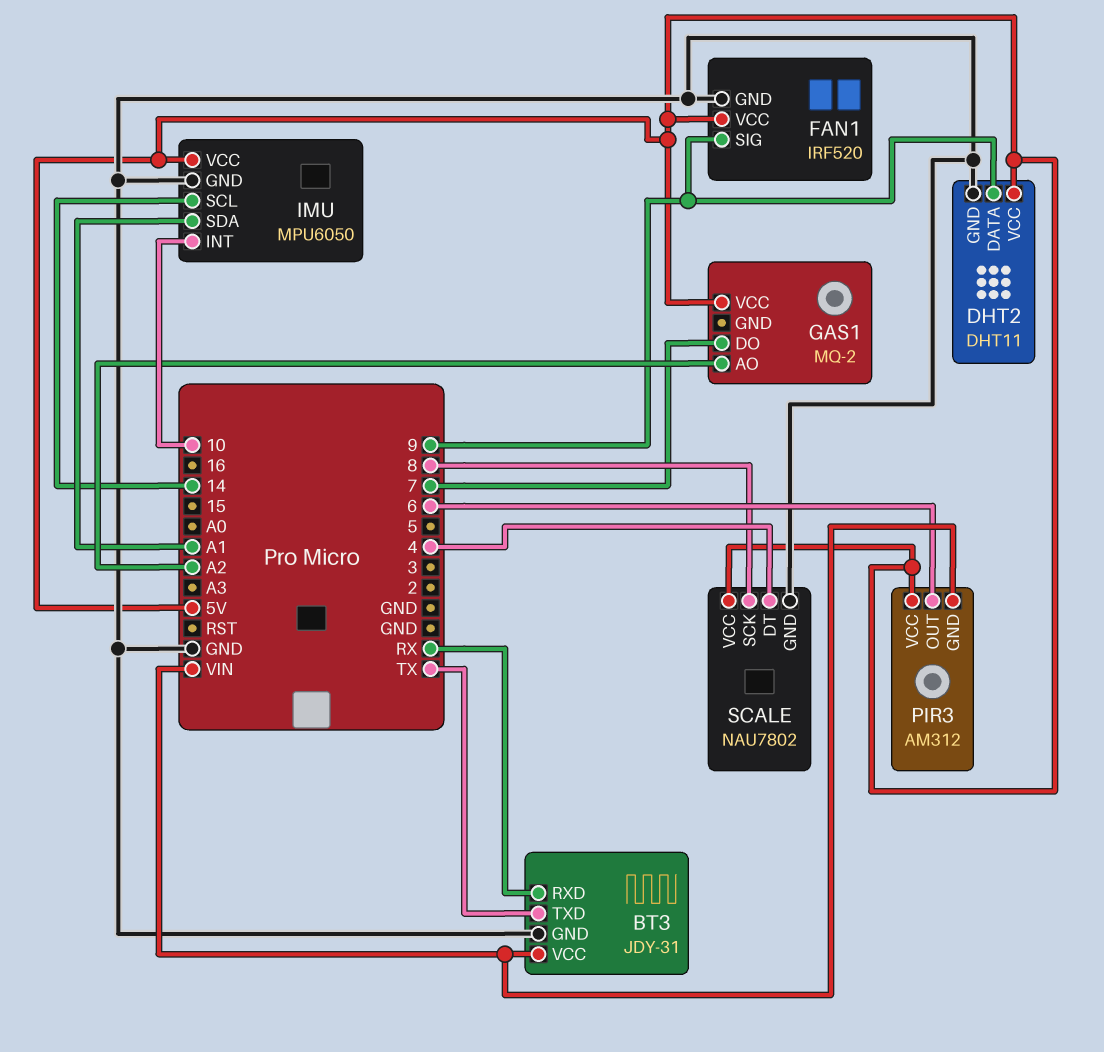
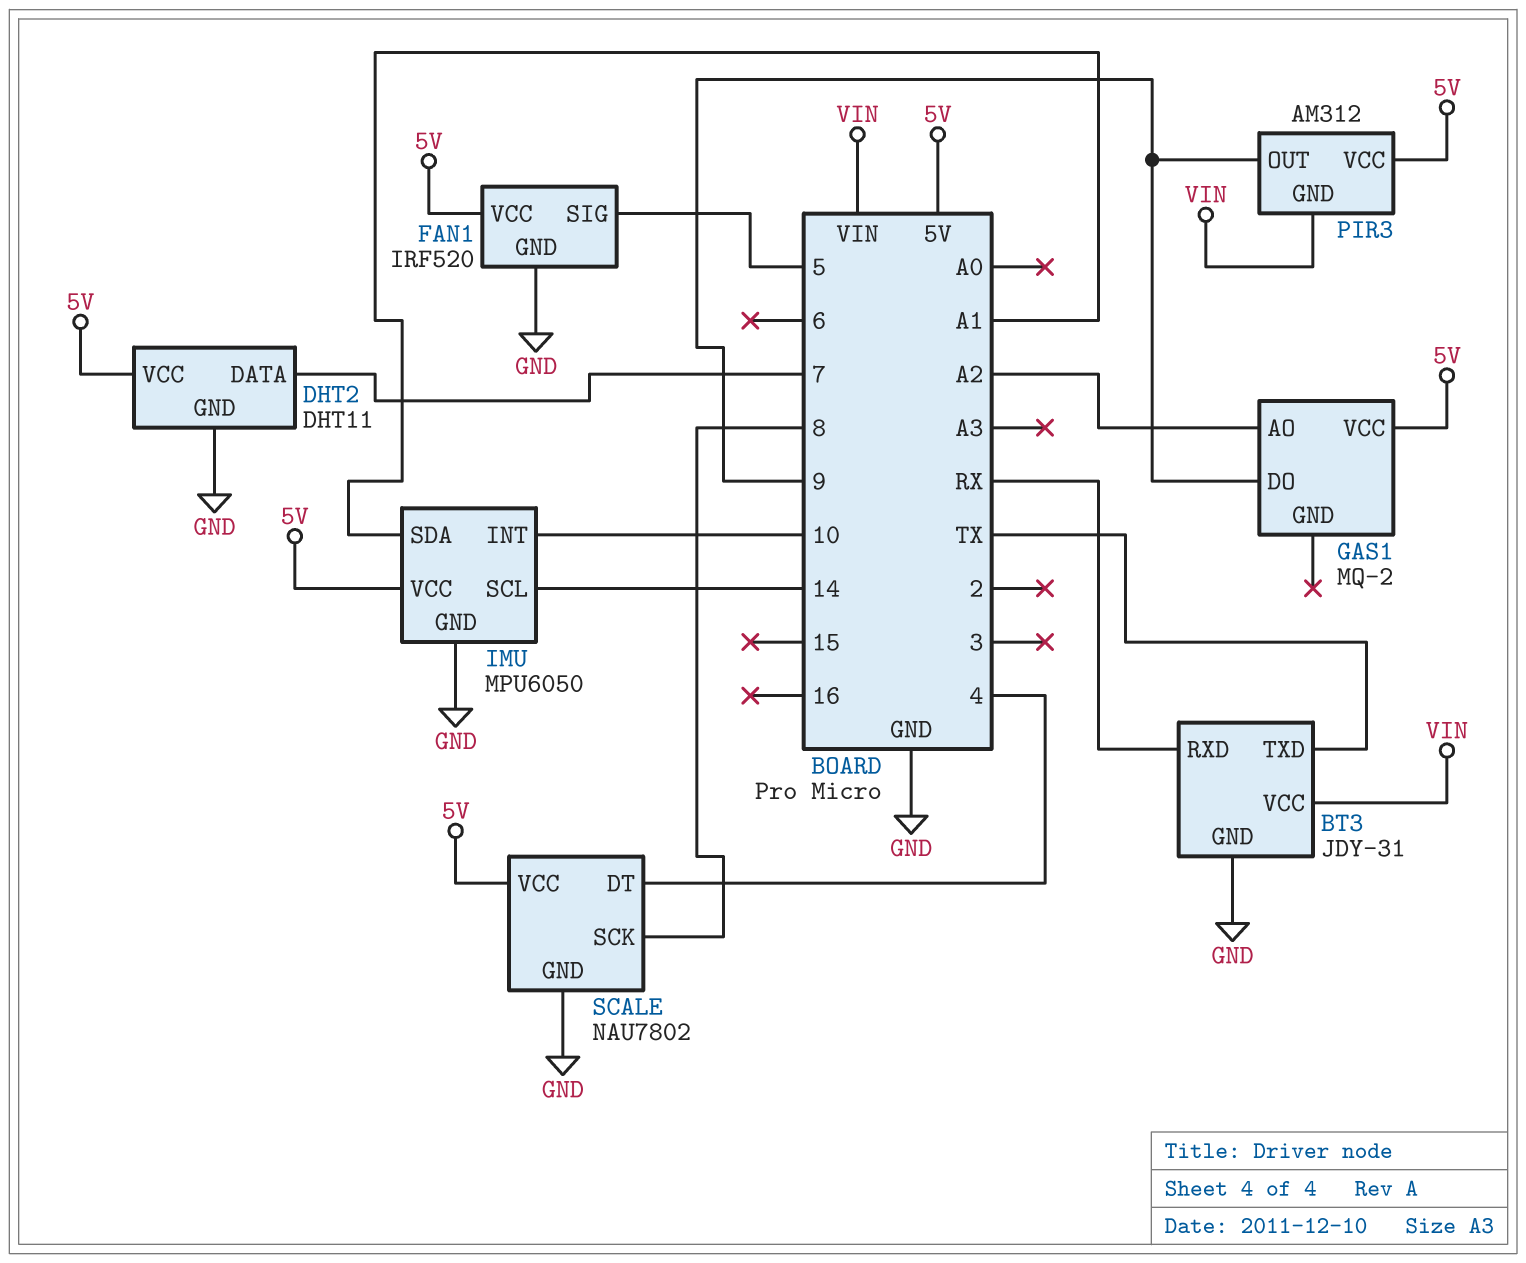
DHT2 pin DATA: 9 -> 7
FAN1 pin SIG: 9 -> 5
GAS1 pin DO: 7 -> 9
PIR3 pin OUT: 6 -> 9

